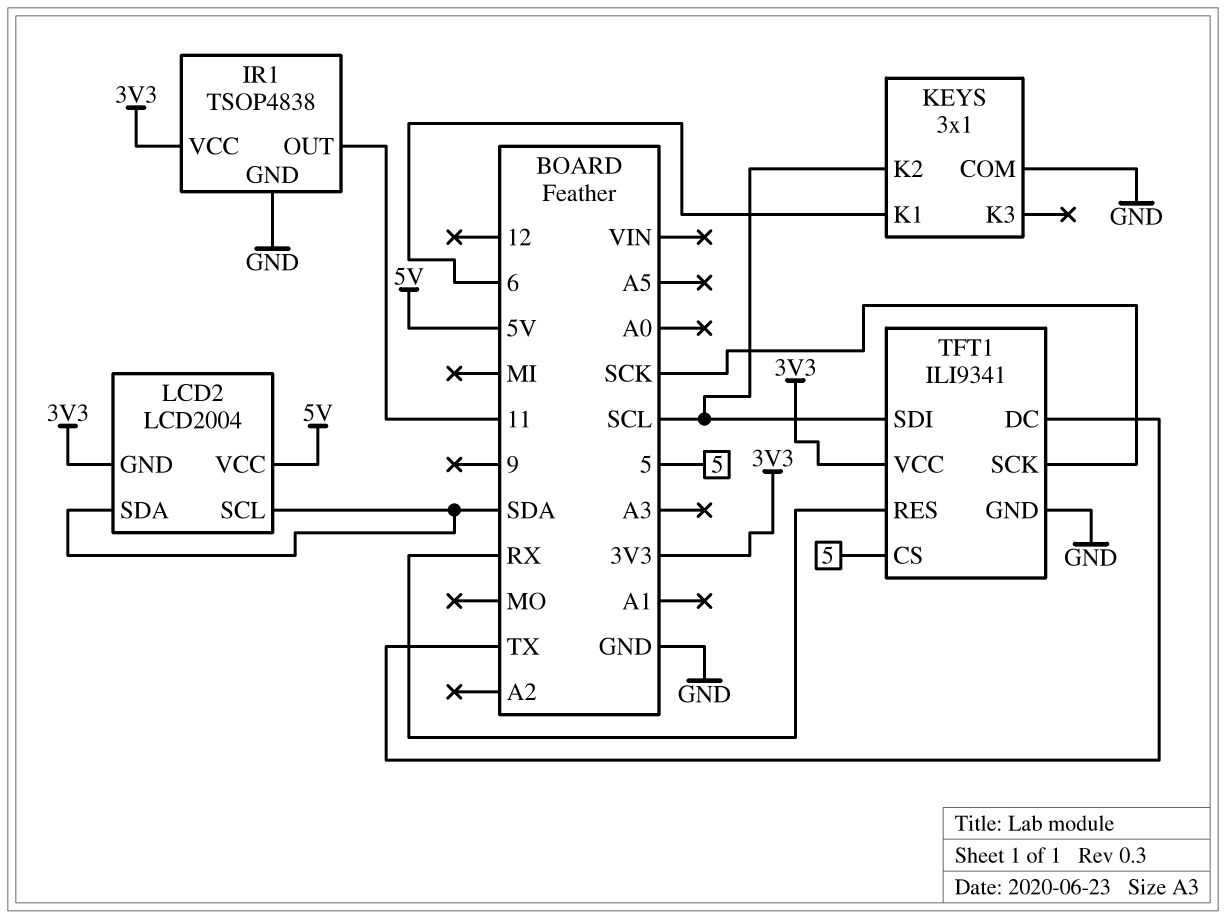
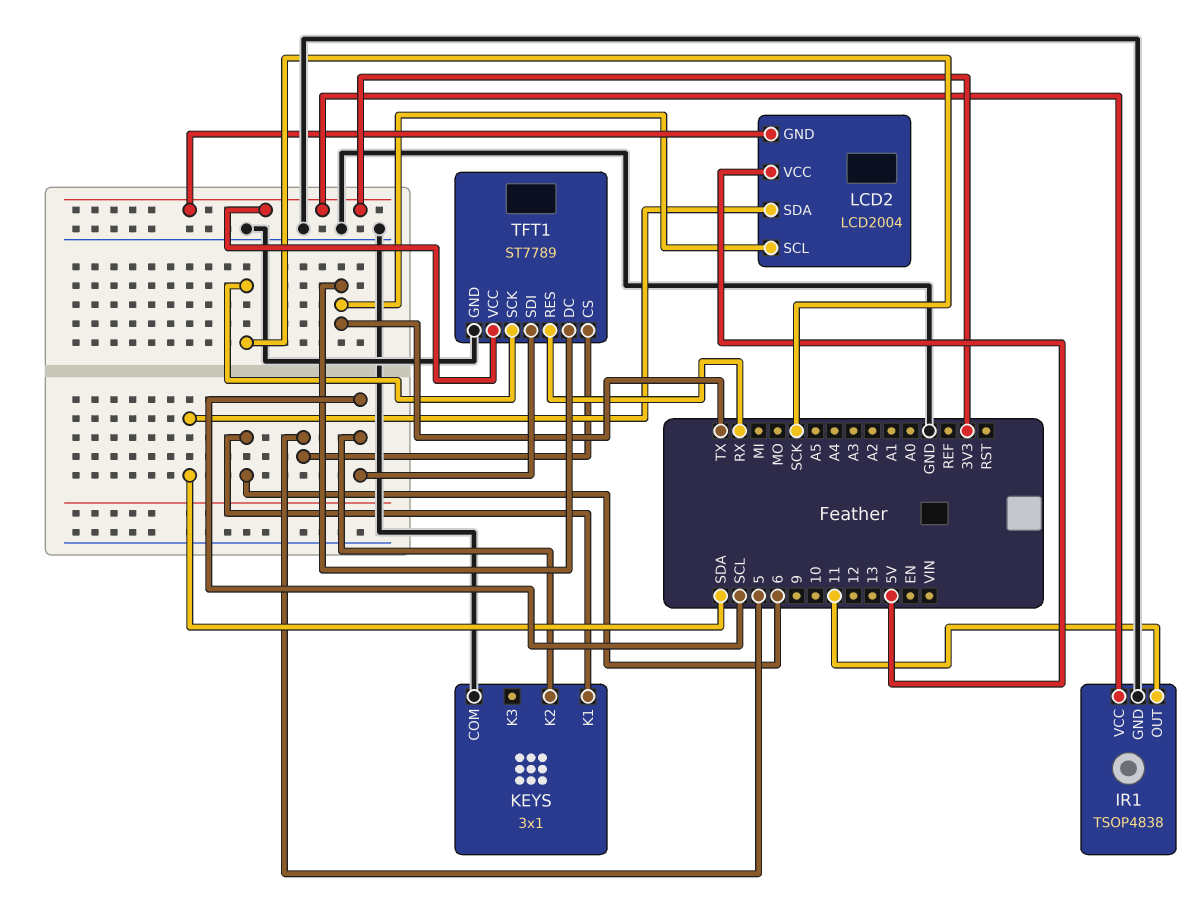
LCD2 pin SCL: SDA -> TX
TFT1: ILI9341 -> ST7789

